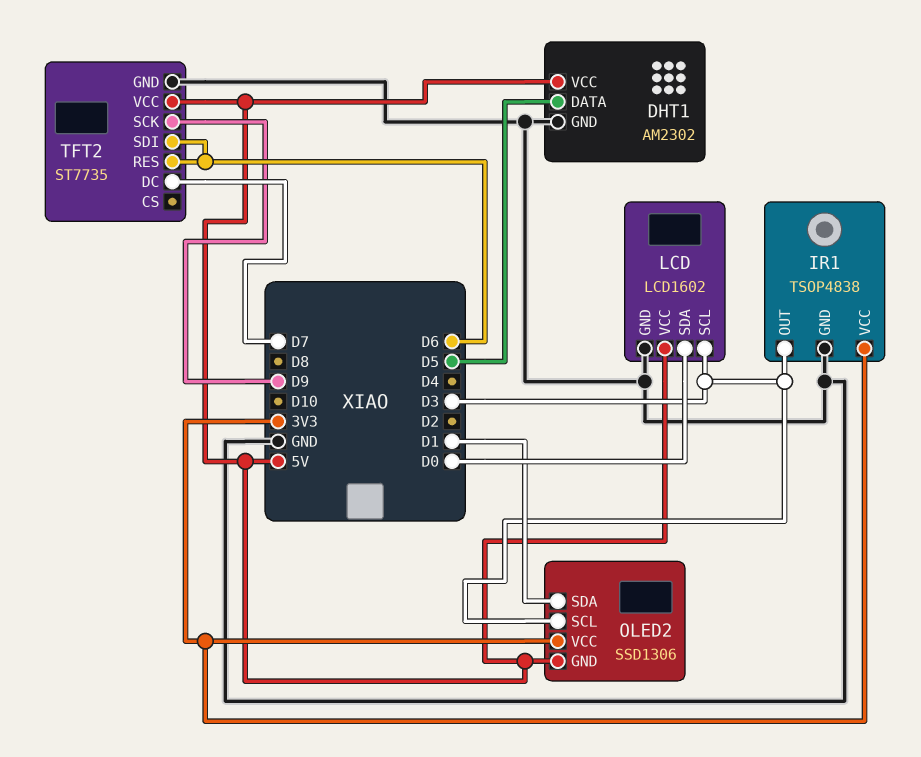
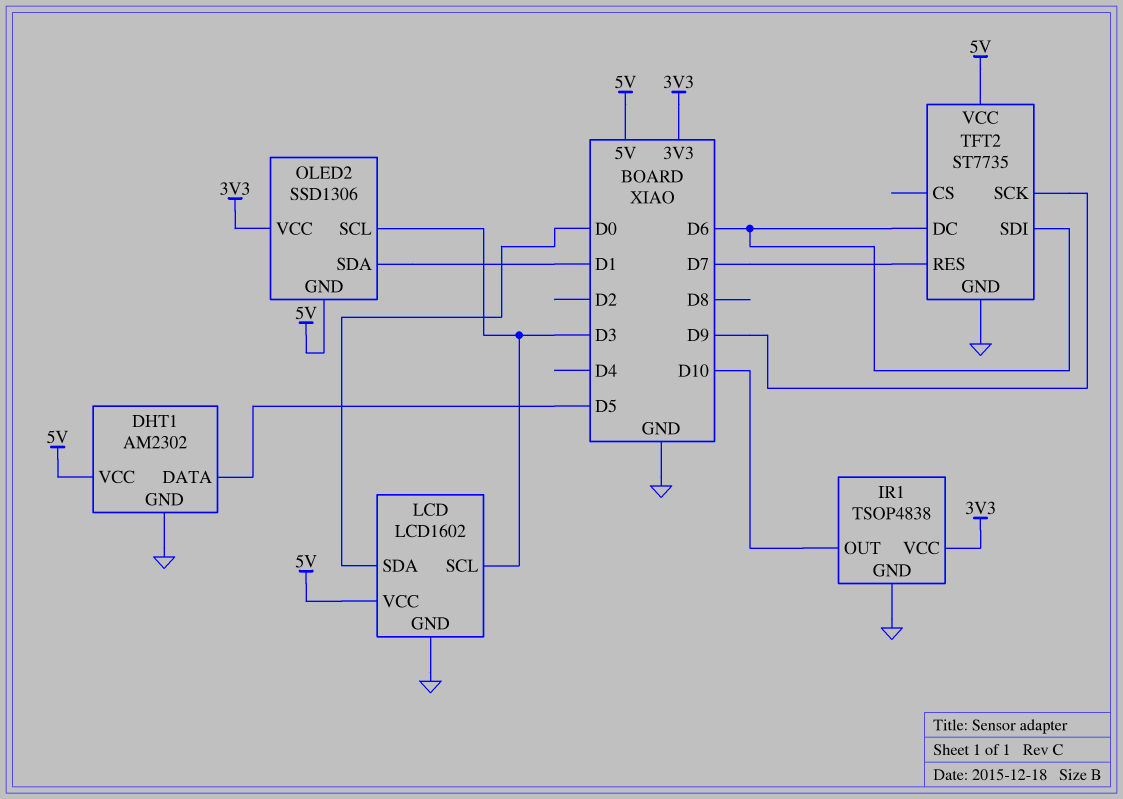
IR1 pin OUT: D3 -> D10
TFT2 pin DC: D7 -> D6
TFT2 pin RES: D6 -> D7

